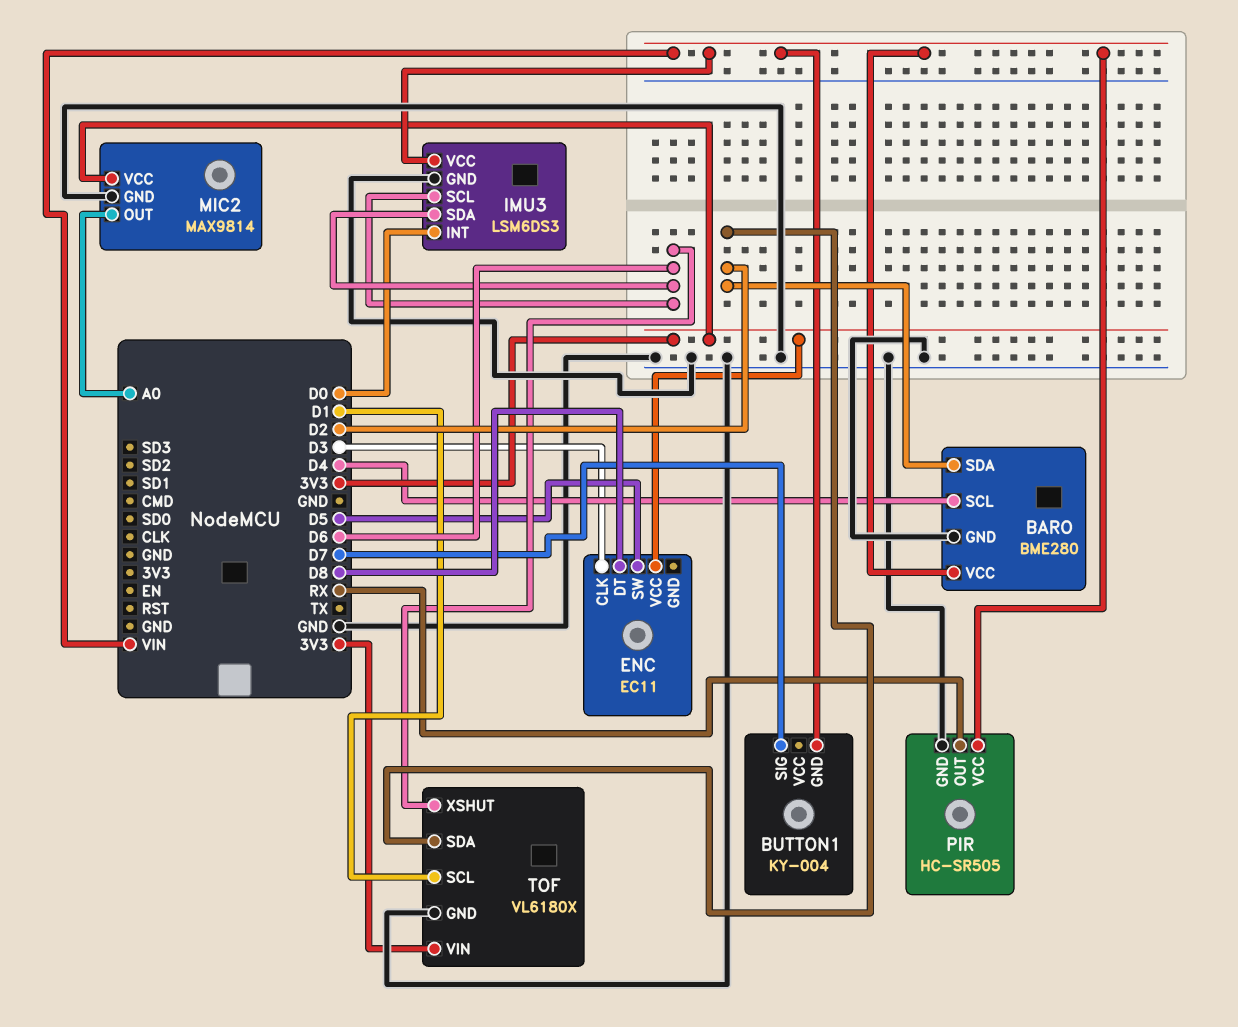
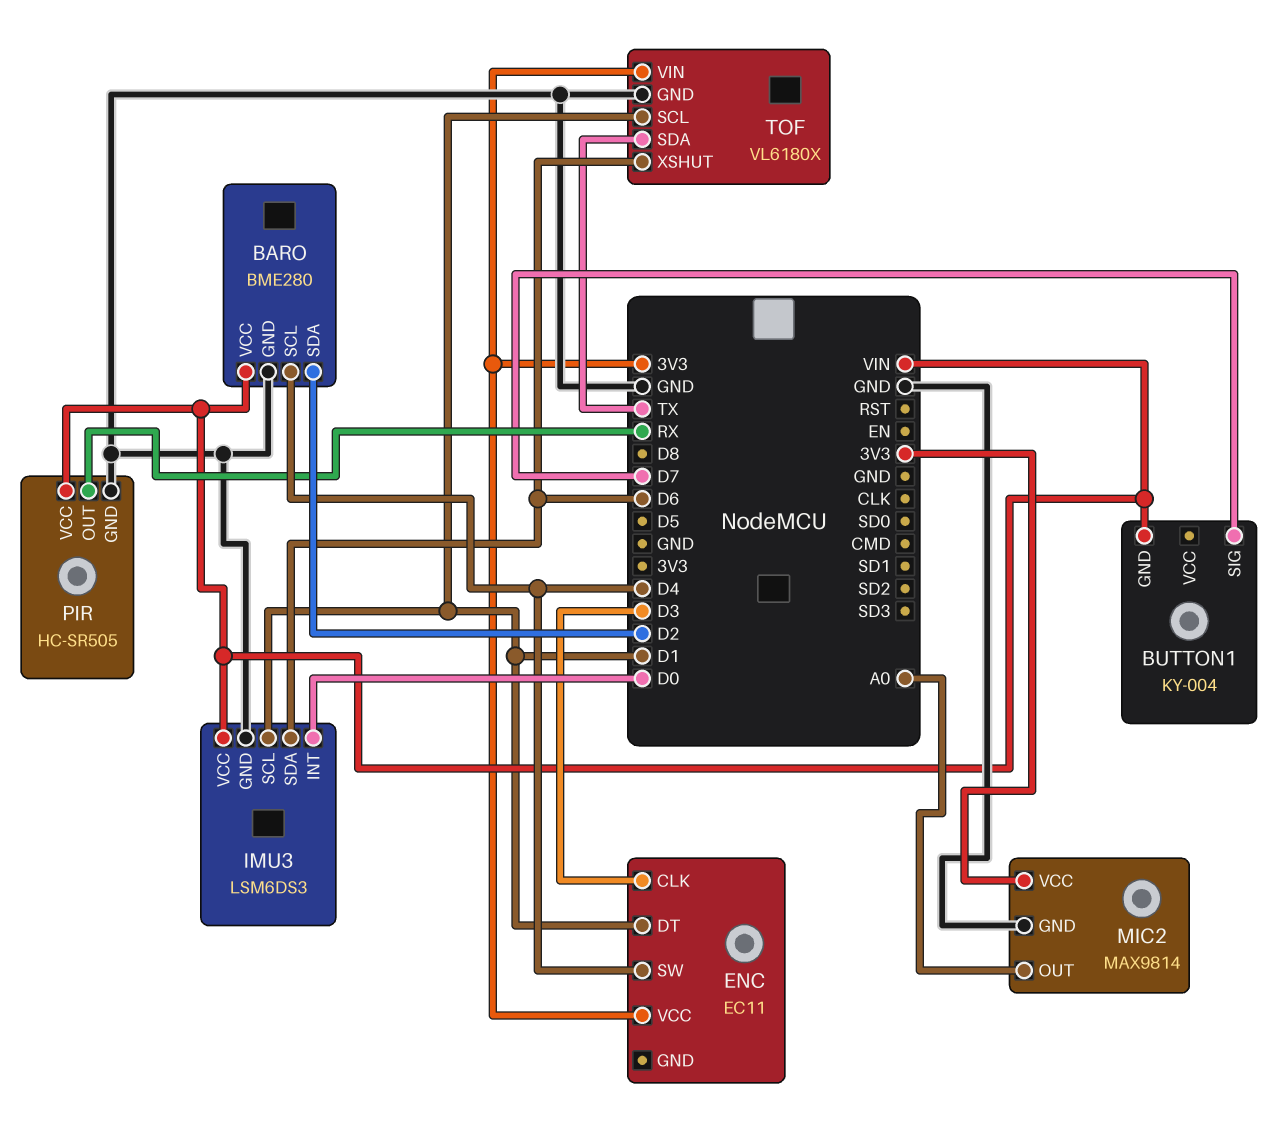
ENC pin DT: D8 -> D1
ENC pin SW: D5 -> D4
IMU3 pin SCL: D6 -> D1
TOF pin SDA: D2 -> TX

